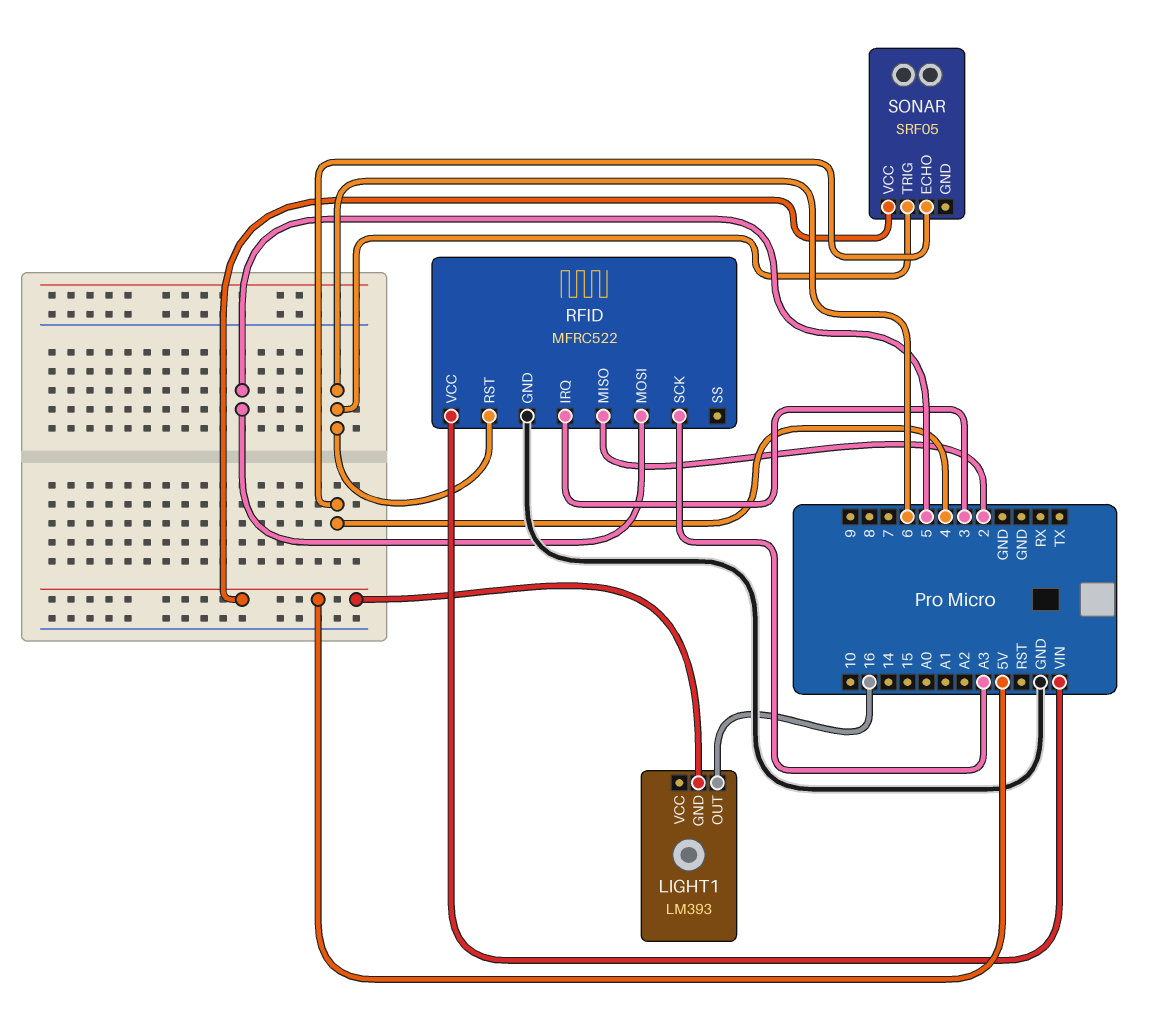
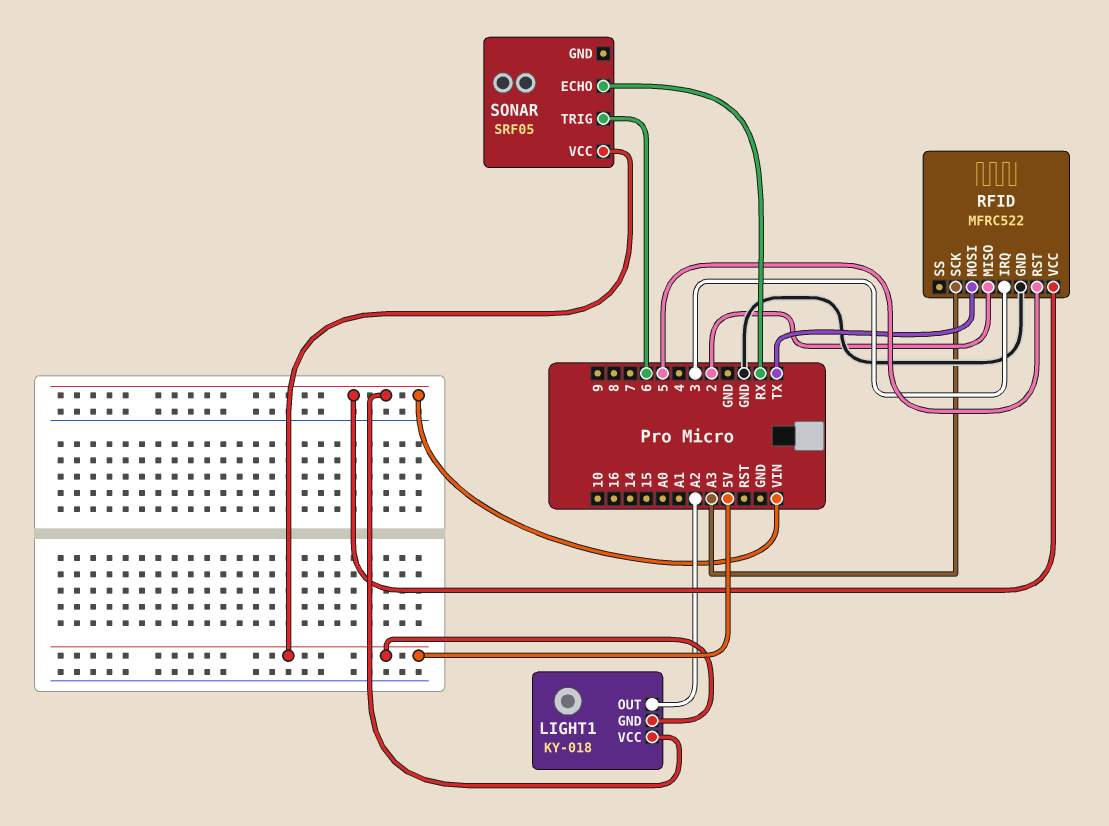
LIGHT1: LM393 -> KY-018
LIGHT1 pin OUT: 16 -> A2
LIGHT1 pin VCC: none -> VIN
RFID pin MOSI: 5 -> TX
RFID pin RST: 6 -> 5
SONAR pin ECHO: 4 -> RX

